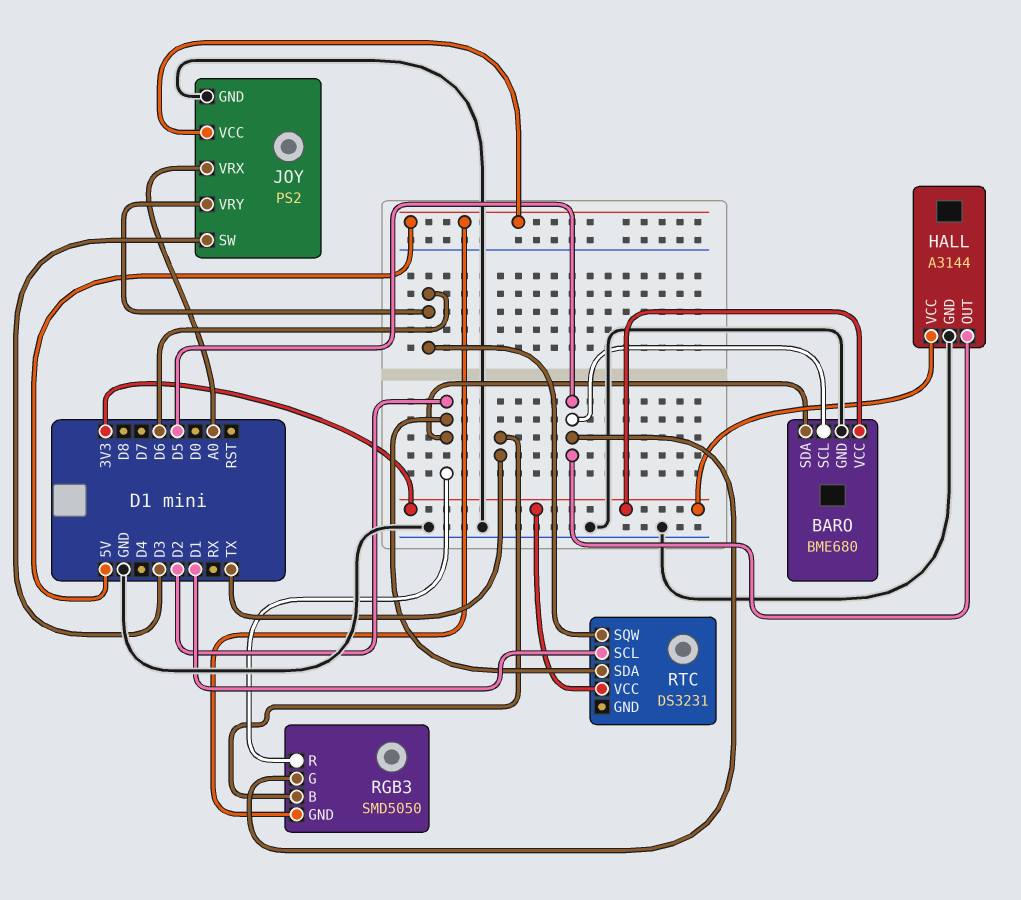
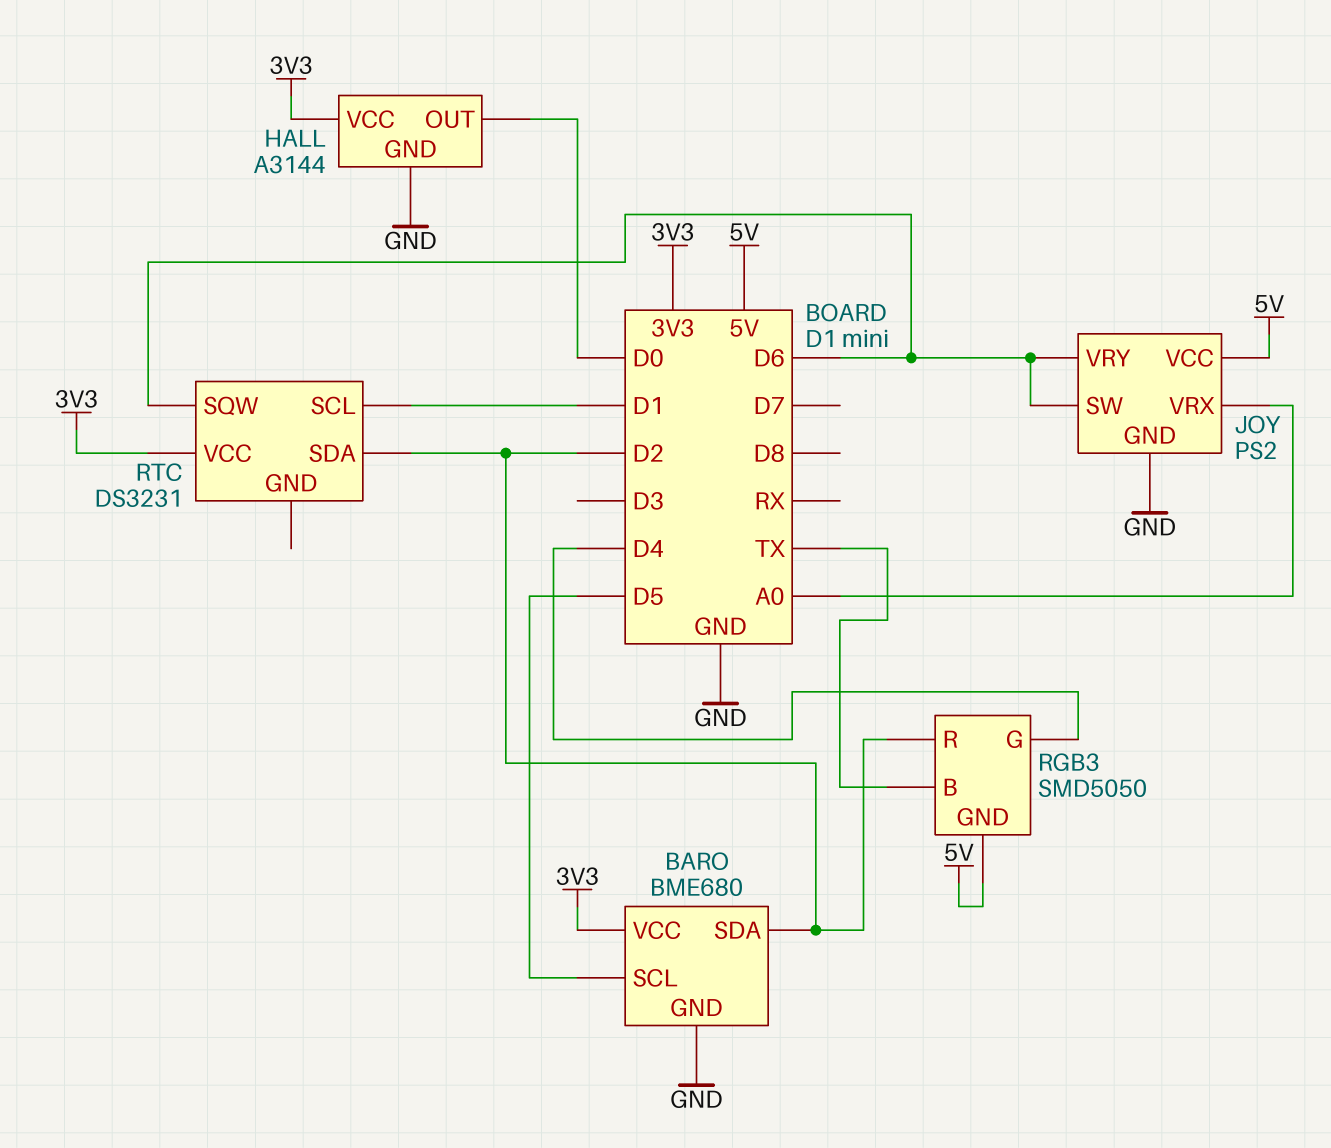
HALL pin OUT: D5 -> D0
JOY pin SW: D3 -> D6
RGB3 pin G: D5 -> D4

